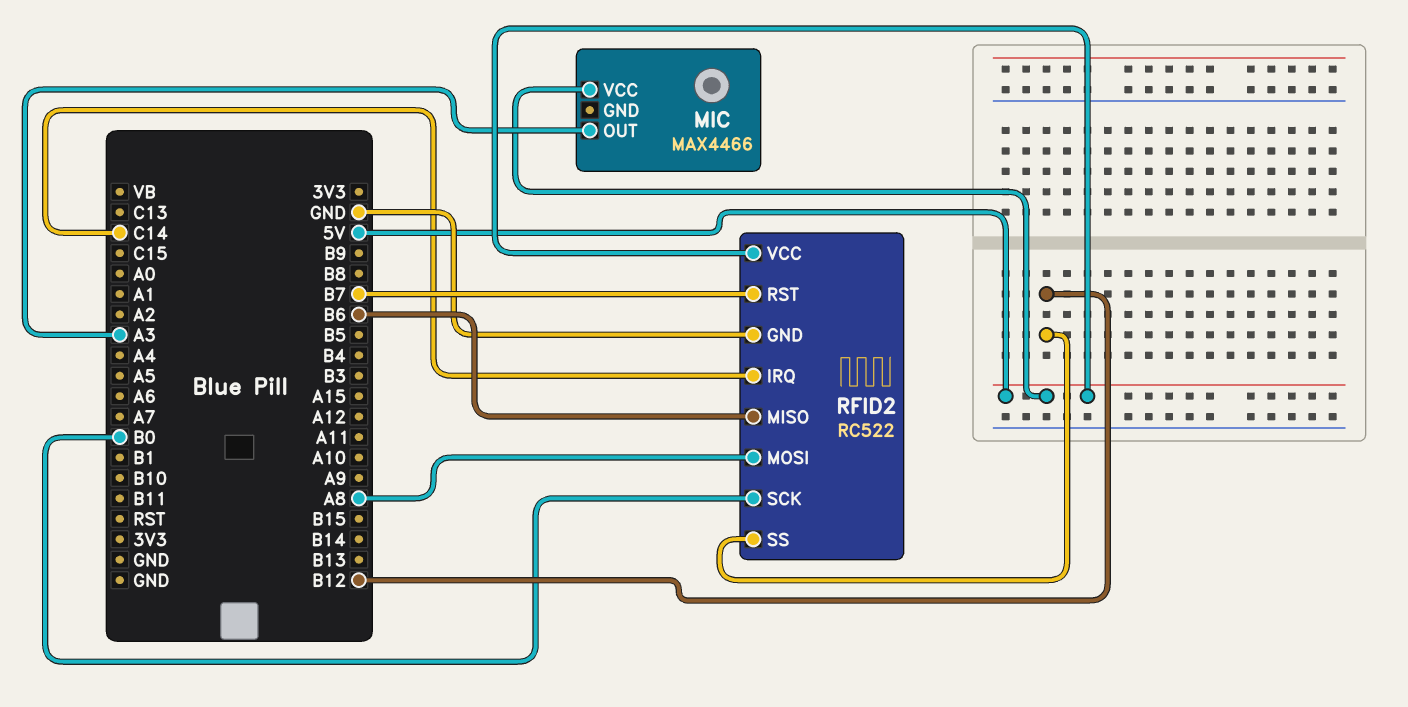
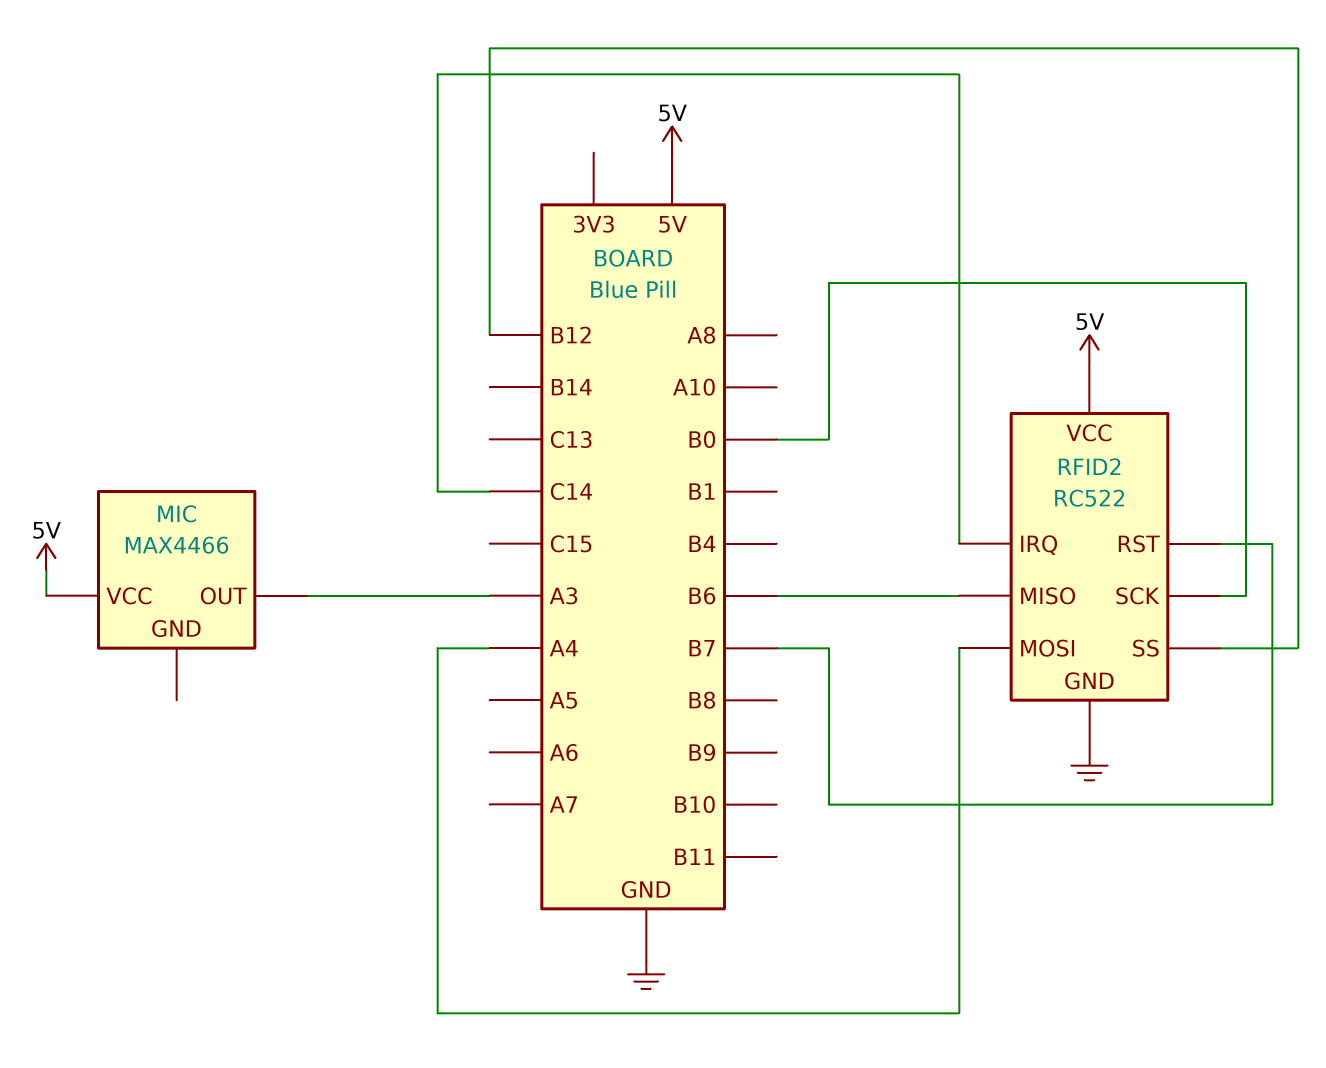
RFID2 pin MOSI: A8 -> A4

